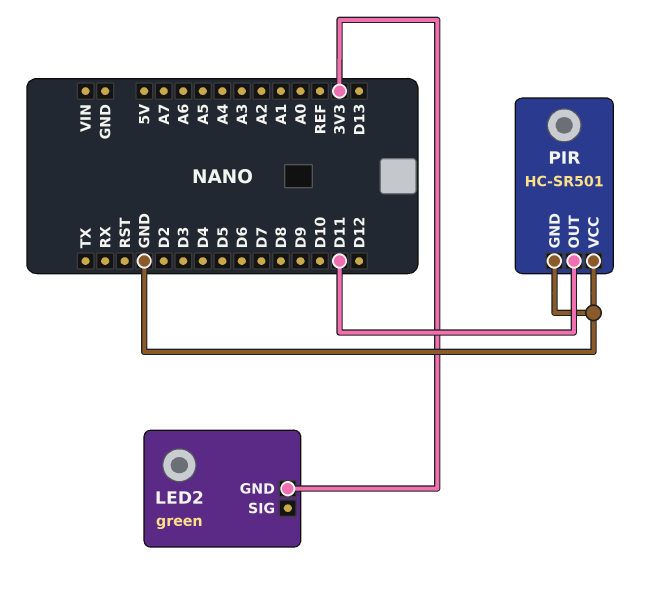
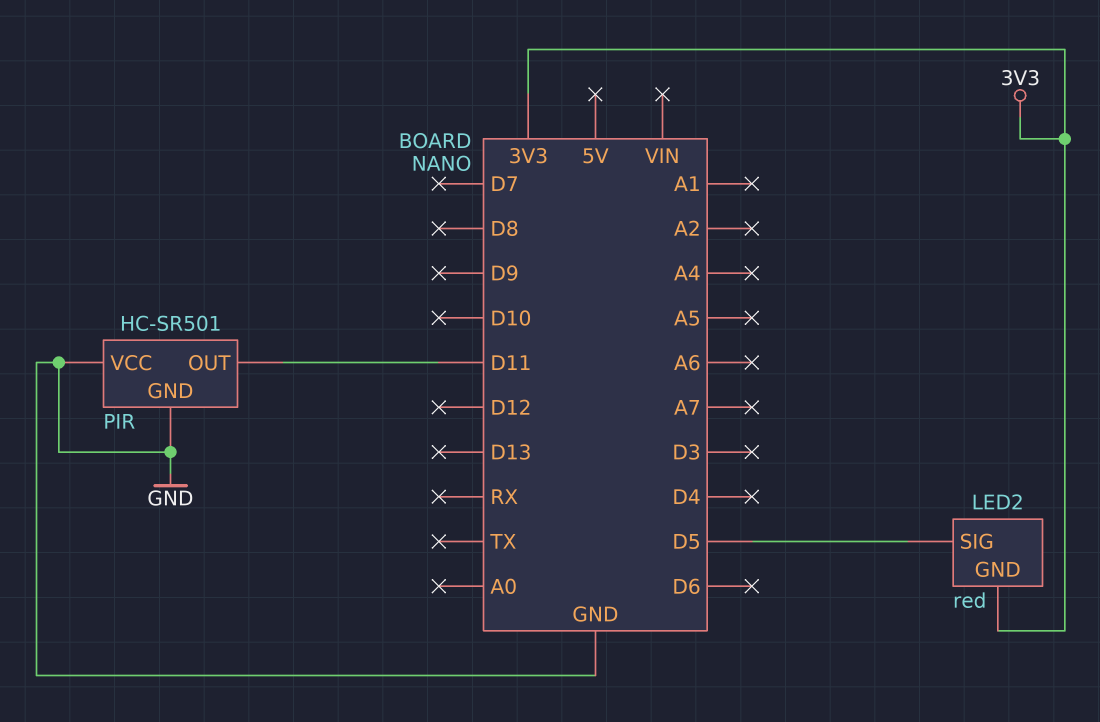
LED2: green -> red
LED2 pin SIG: none -> D5

